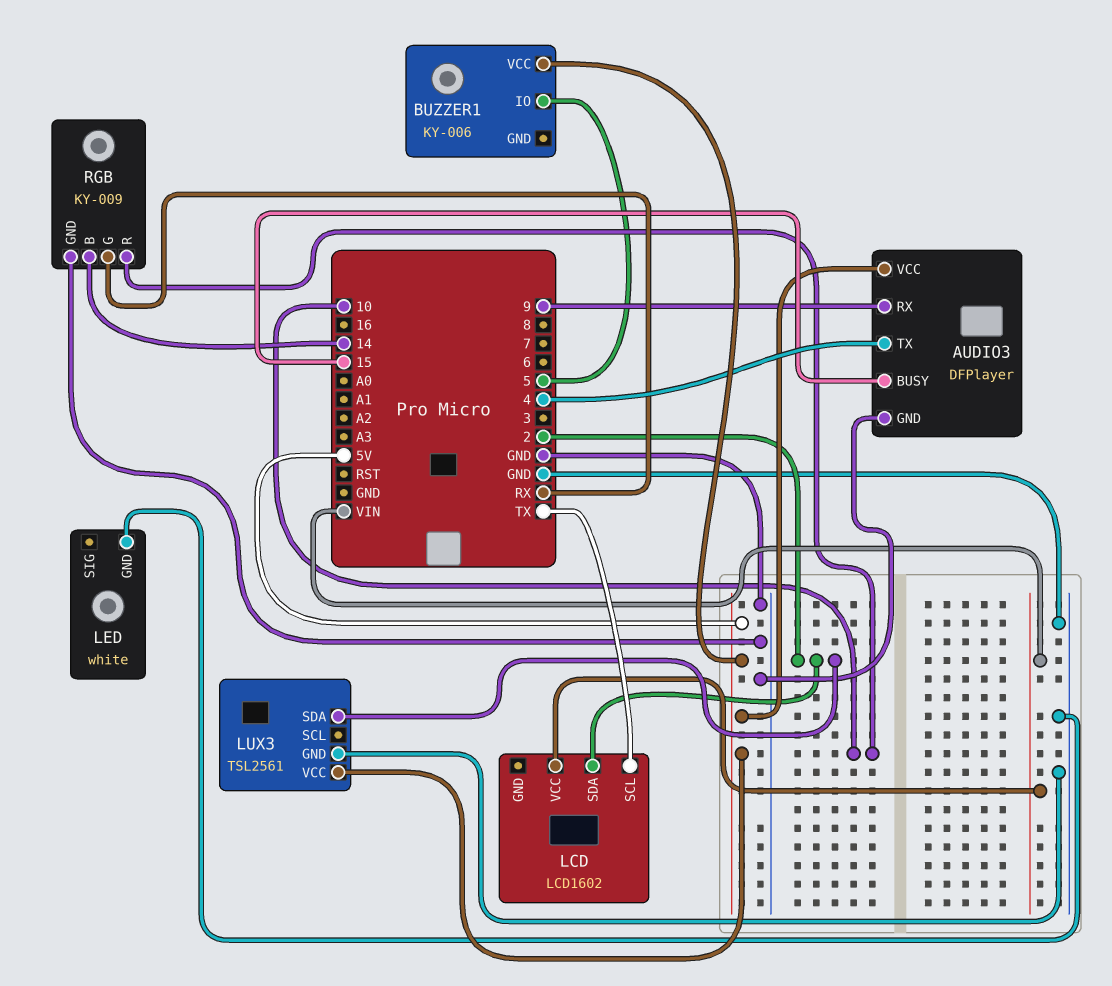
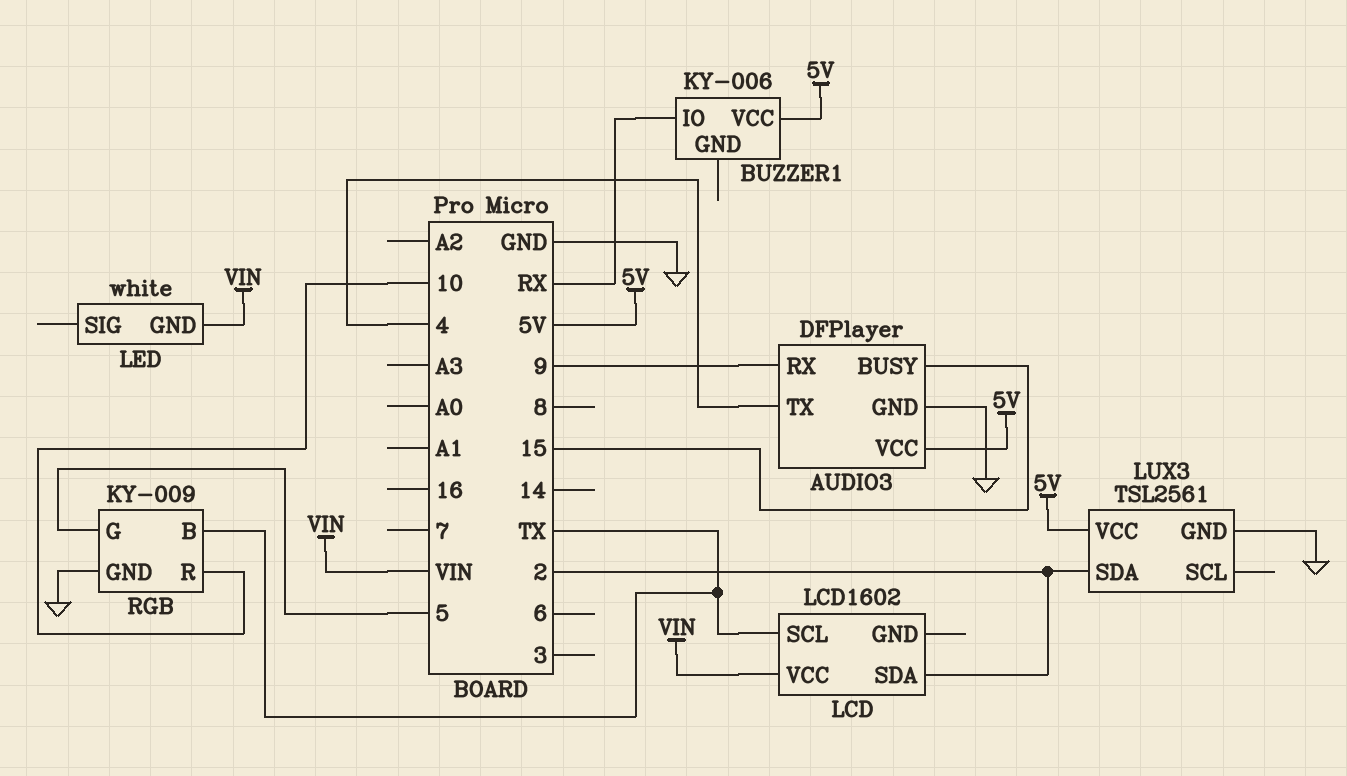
BUZZER1 pin IO: 5 -> RX
LED pin GND: GND -> VIN
RGB pin B: 14 -> TX
RGB pin G: RX -> 5

